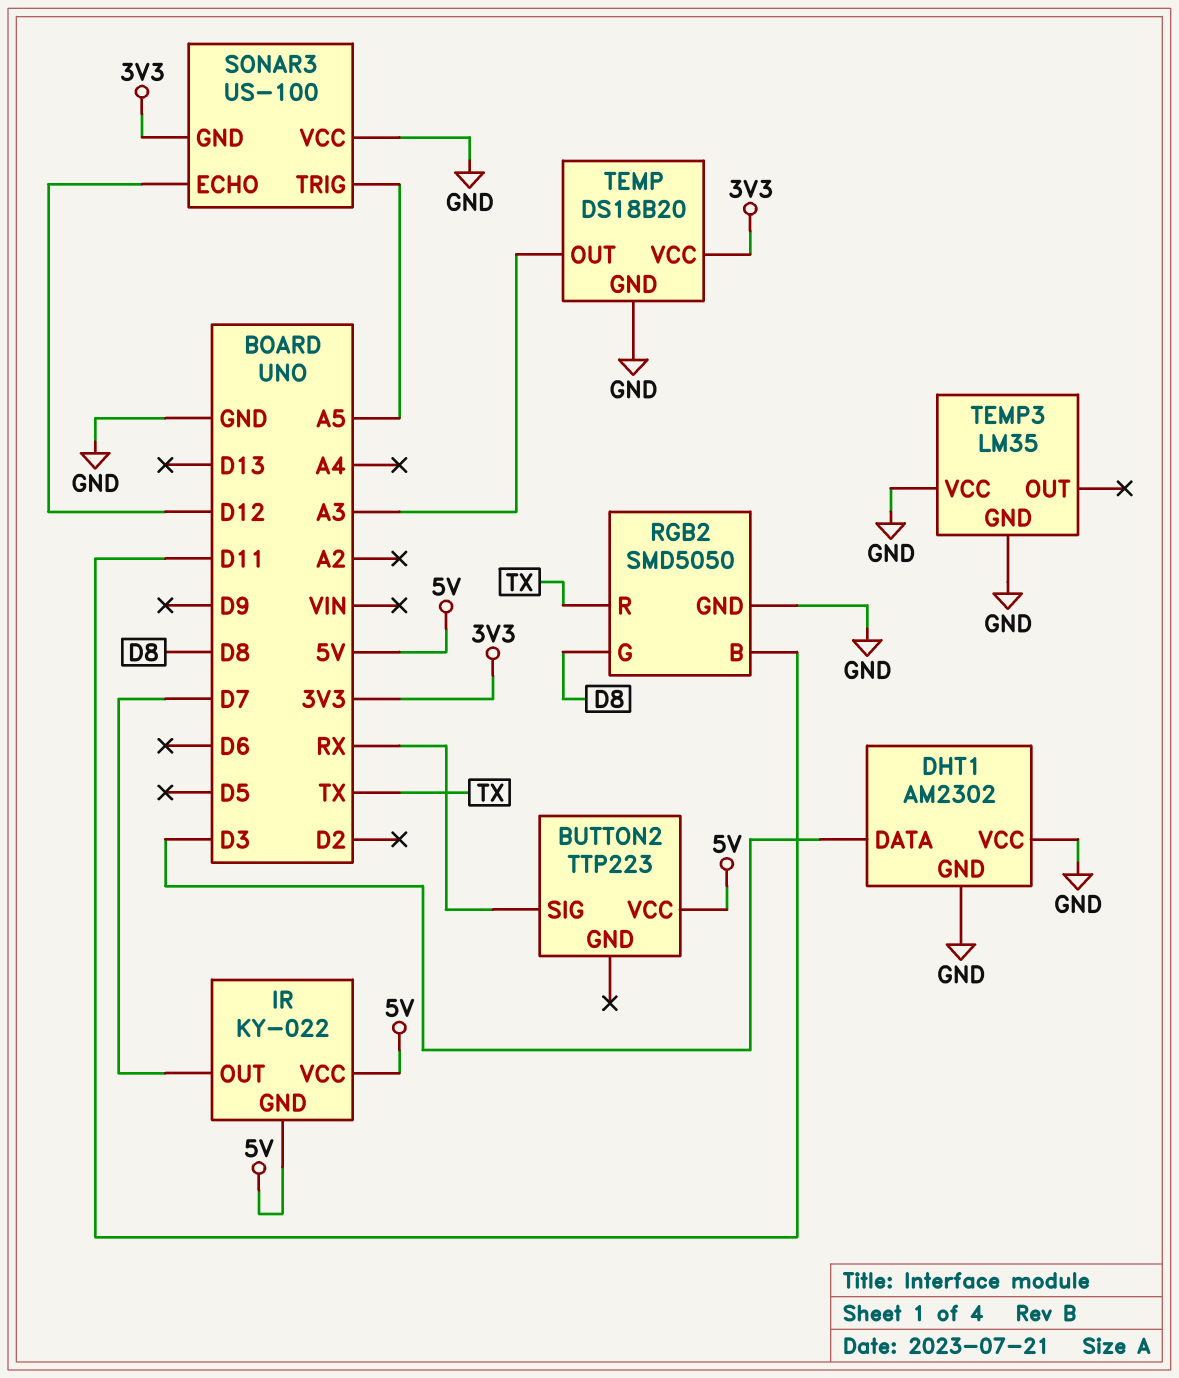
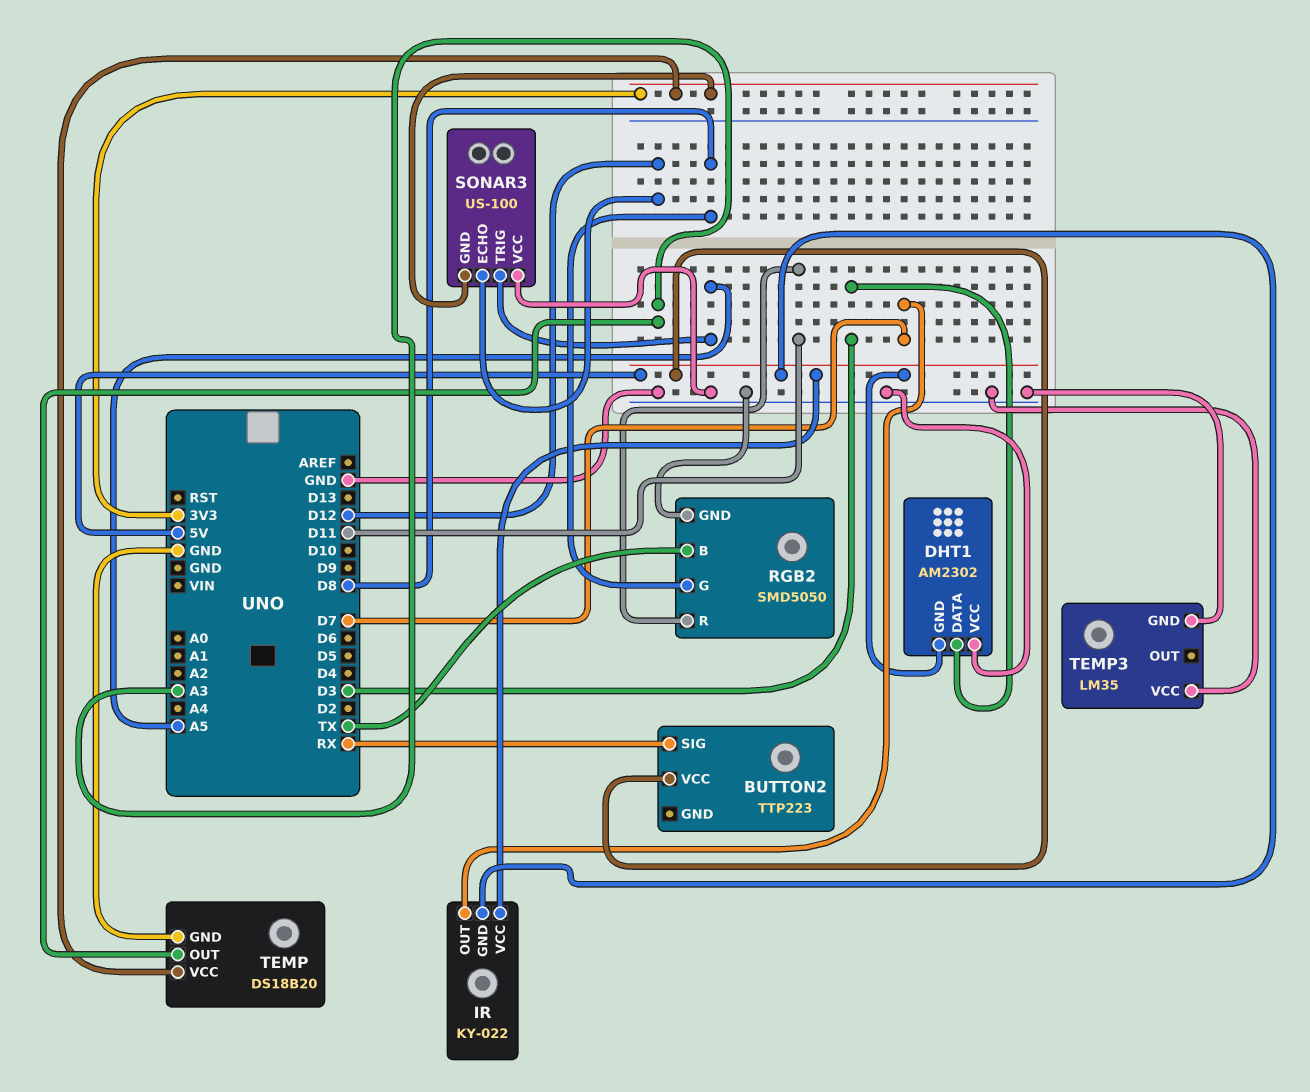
DHT1 pin GND: GND -> 5V
RGB2 pin B: D11 -> TX
RGB2 pin R: TX -> D11

